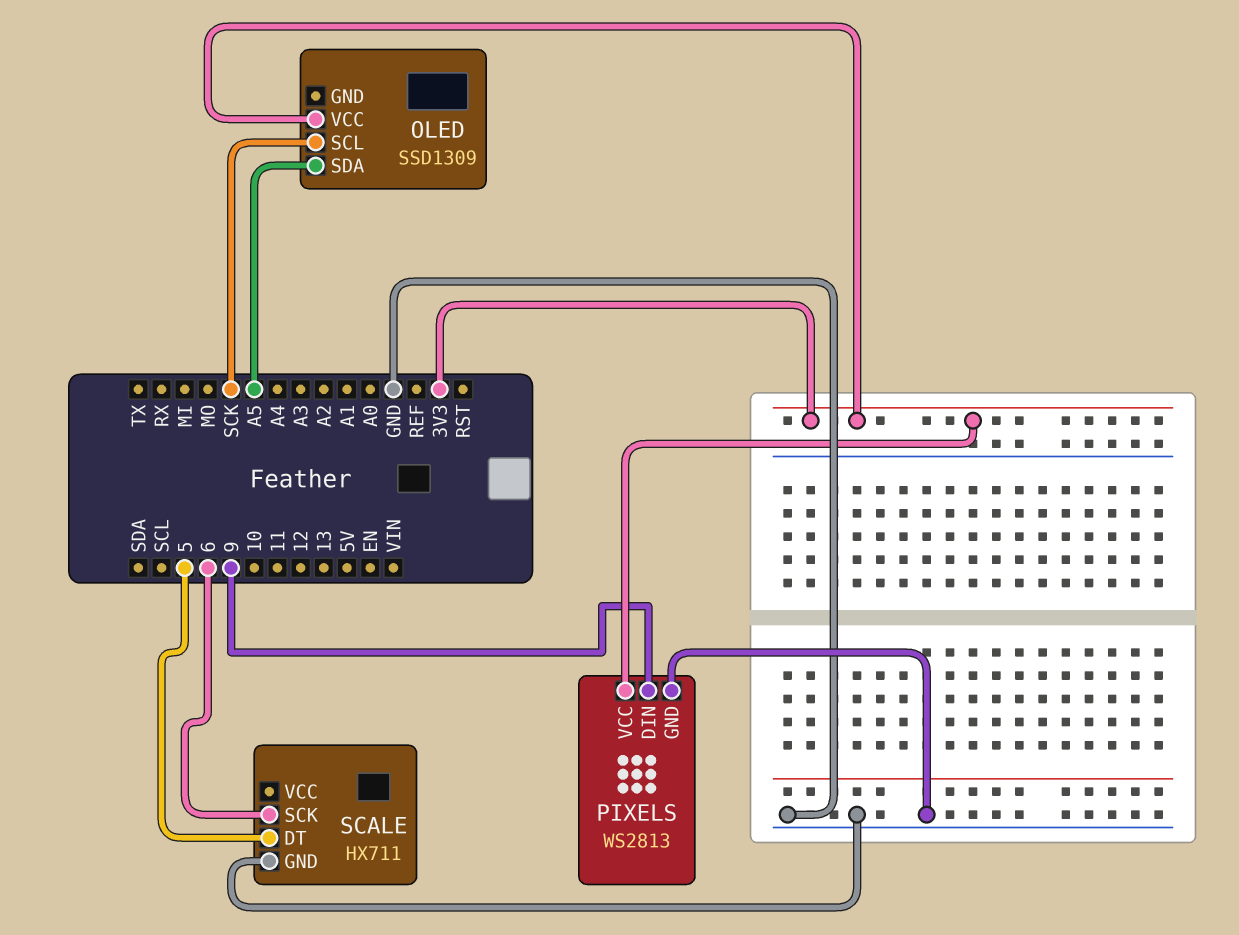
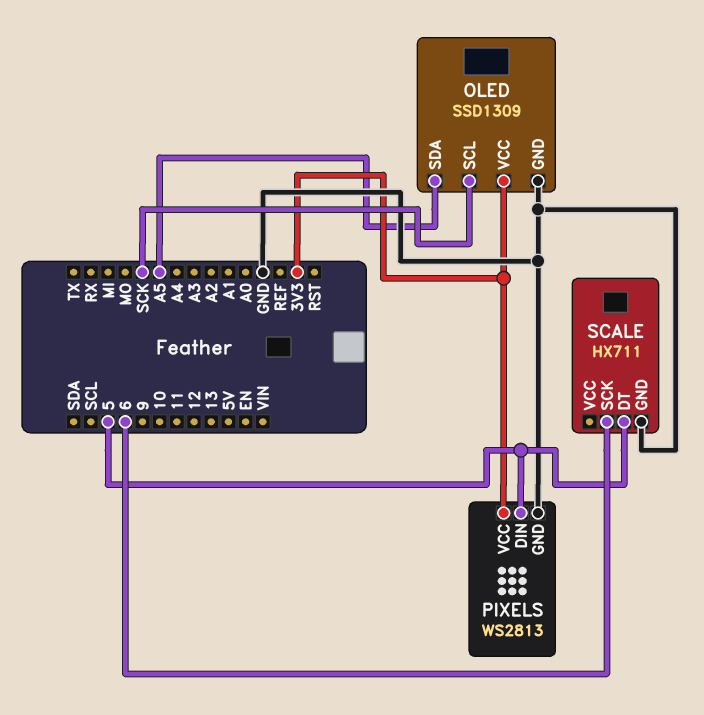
OLED pin GND: none -> GND
PIXELS pin DIN: 9 -> 5

